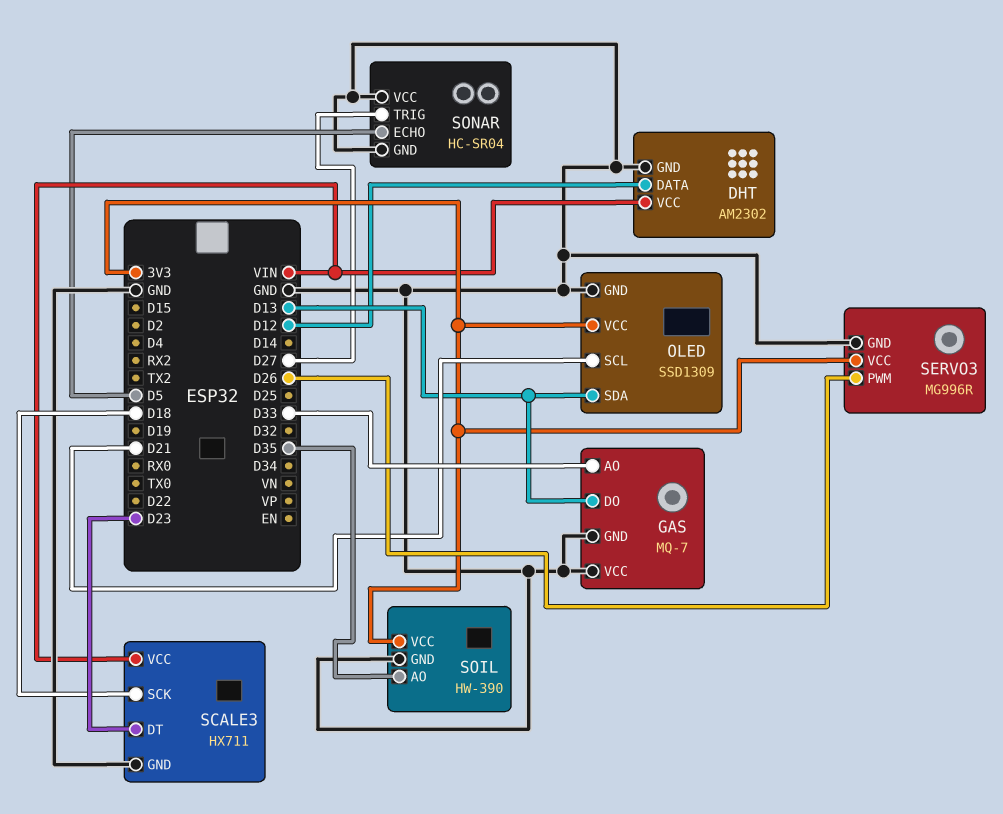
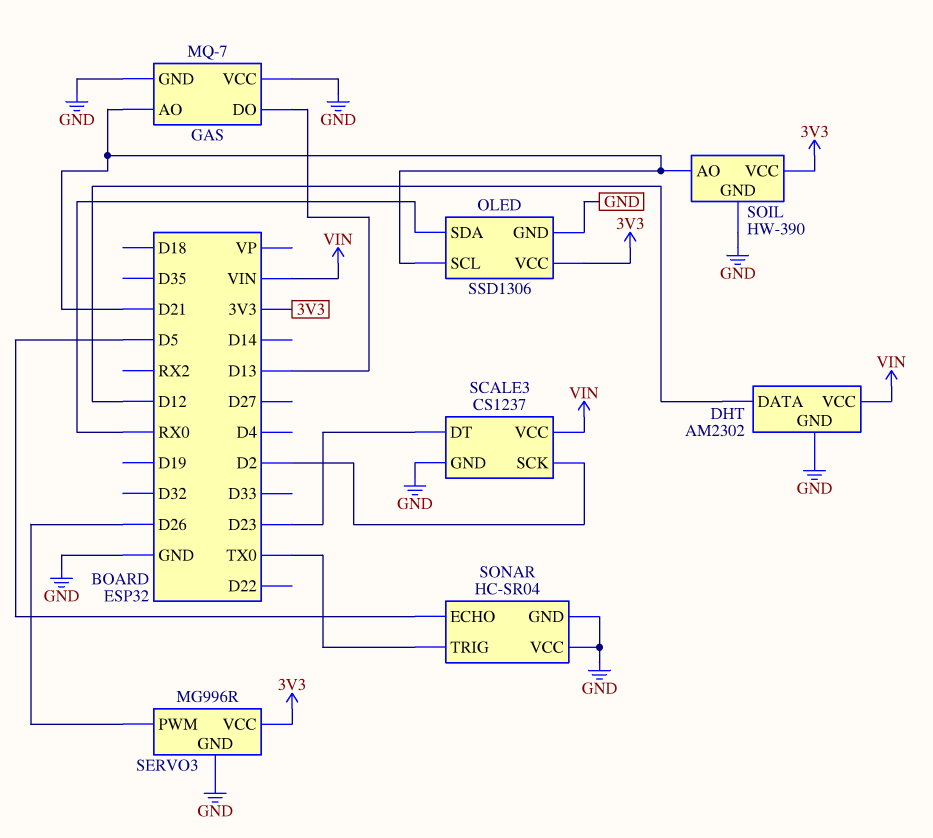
GAS pin AO: D33 -> D21
OLED: SSD1309 -> SSD1306
OLED pin SDA: D13 -> RX0
SCALE3: HX711 -> CS1237
SCALE3 pin SCK: D18 -> D2
SOIL pin AO: D35 -> D21
SONAR pin TRIG: D27 -> TX0

